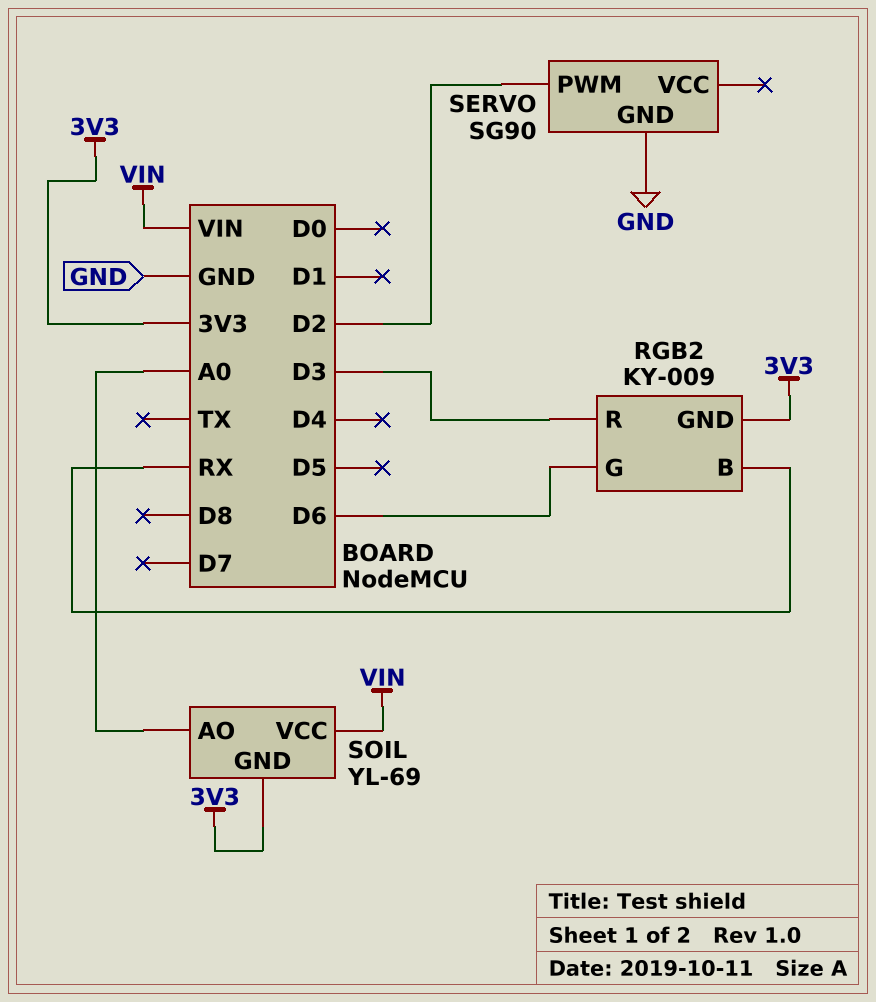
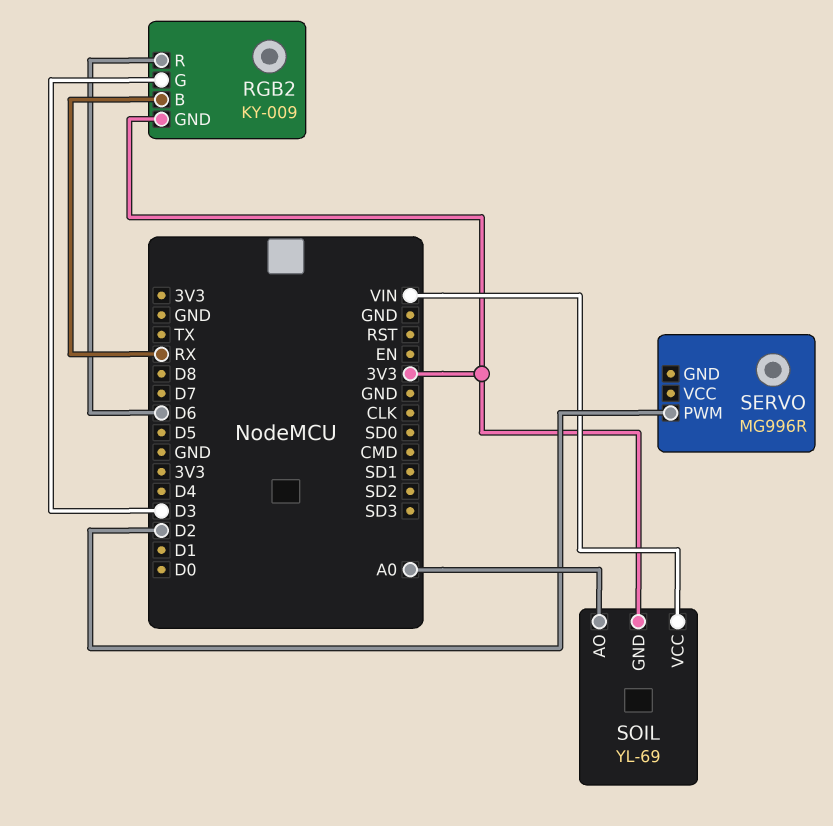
RGB2 pin G: D6 -> D3
RGB2 pin R: D3 -> D6
SERVO: SG90 -> MG996R
SERVO pin GND: GND -> none

